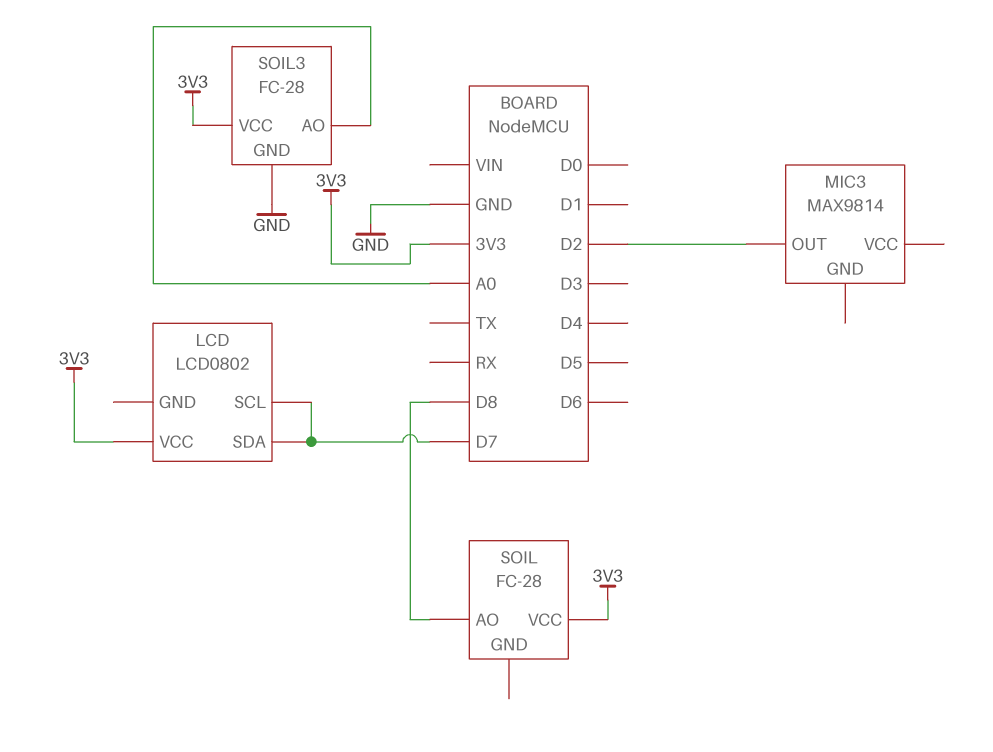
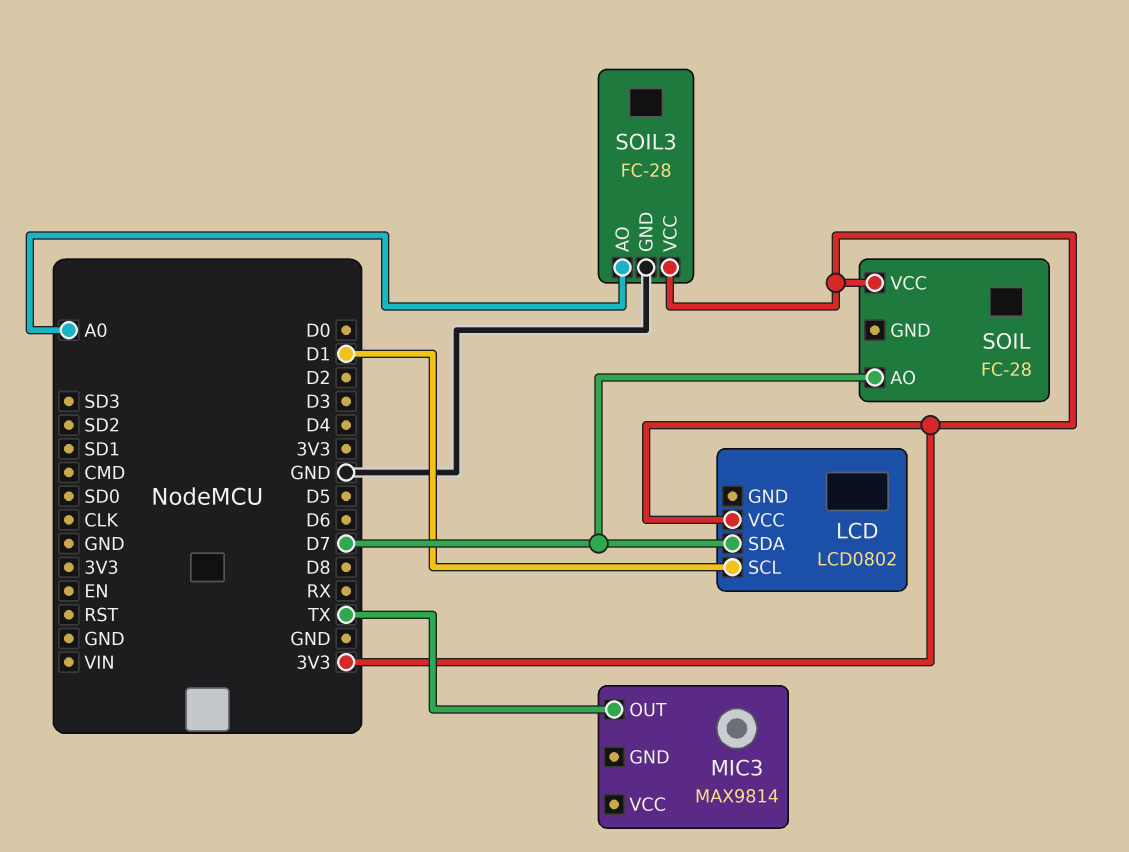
LCD pin SCL: D7 -> D1
MIC3 pin OUT: D2 -> TX
SOIL pin AO: D8 -> D7

